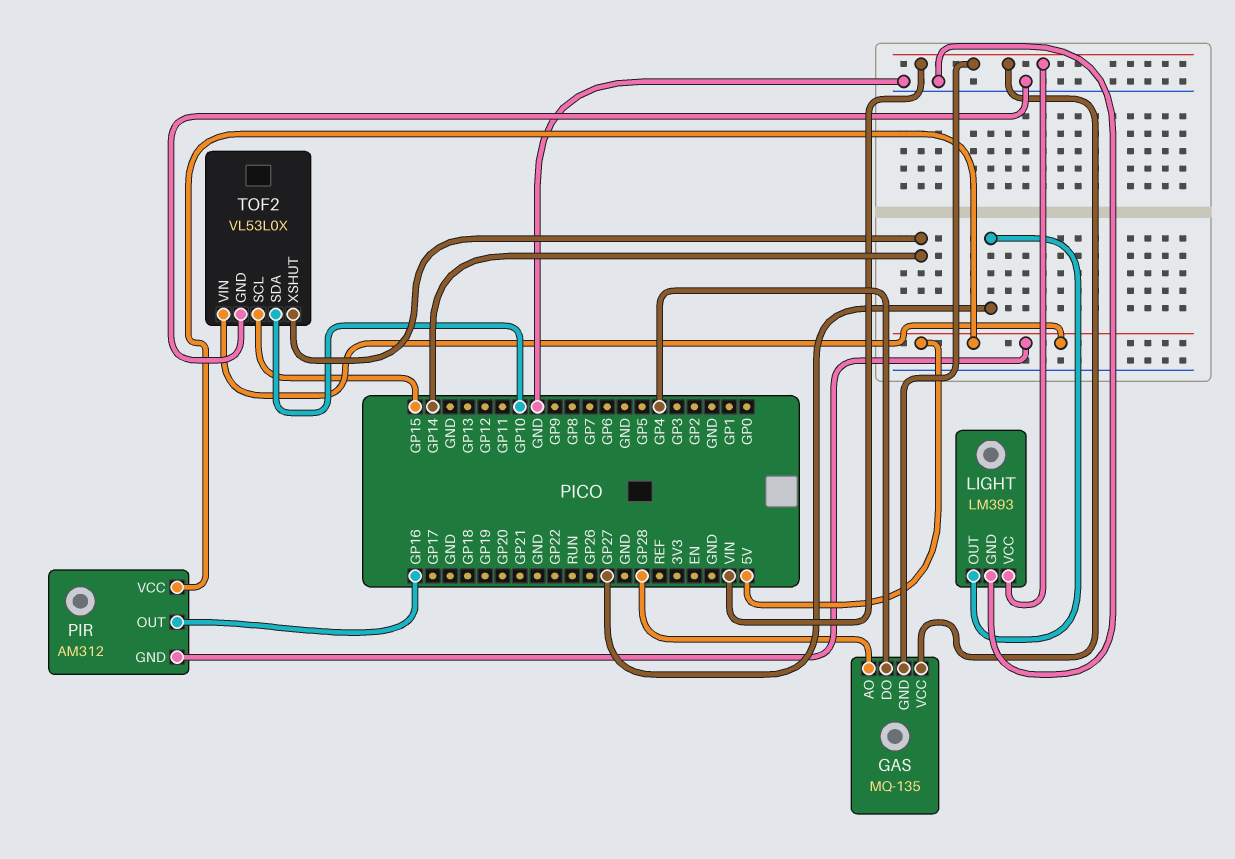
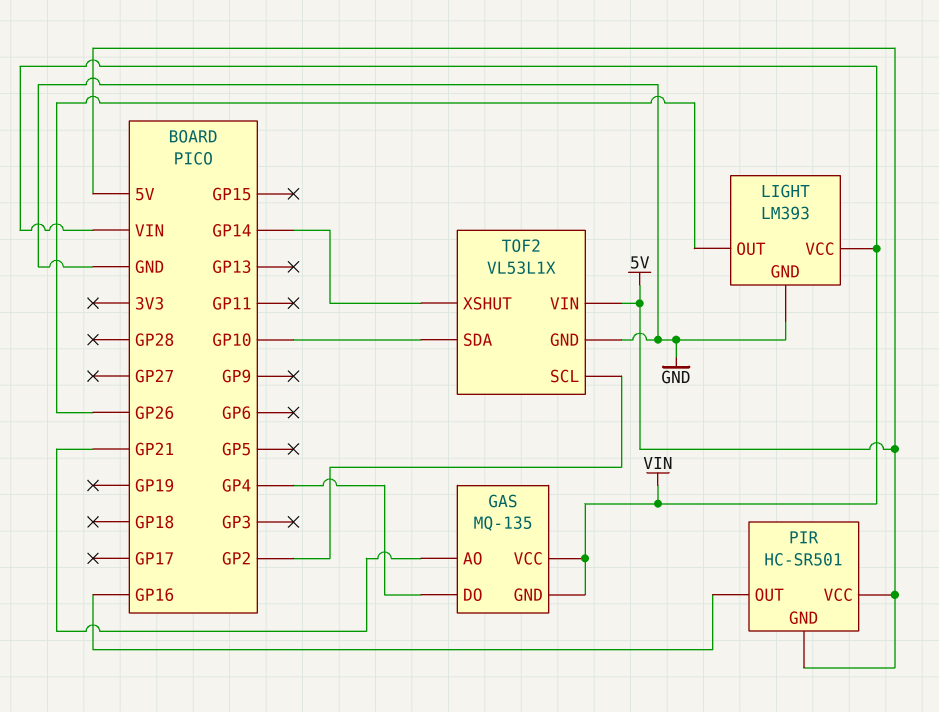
GAS pin AO: GP28 -> GP21
LIGHT pin OUT: GP27 -> GP26
PIR: AM312 -> HC-SR501
TOF2: VL53L0X -> VL53L1X
TOF2 pin SCL: GP15 -> GP2

